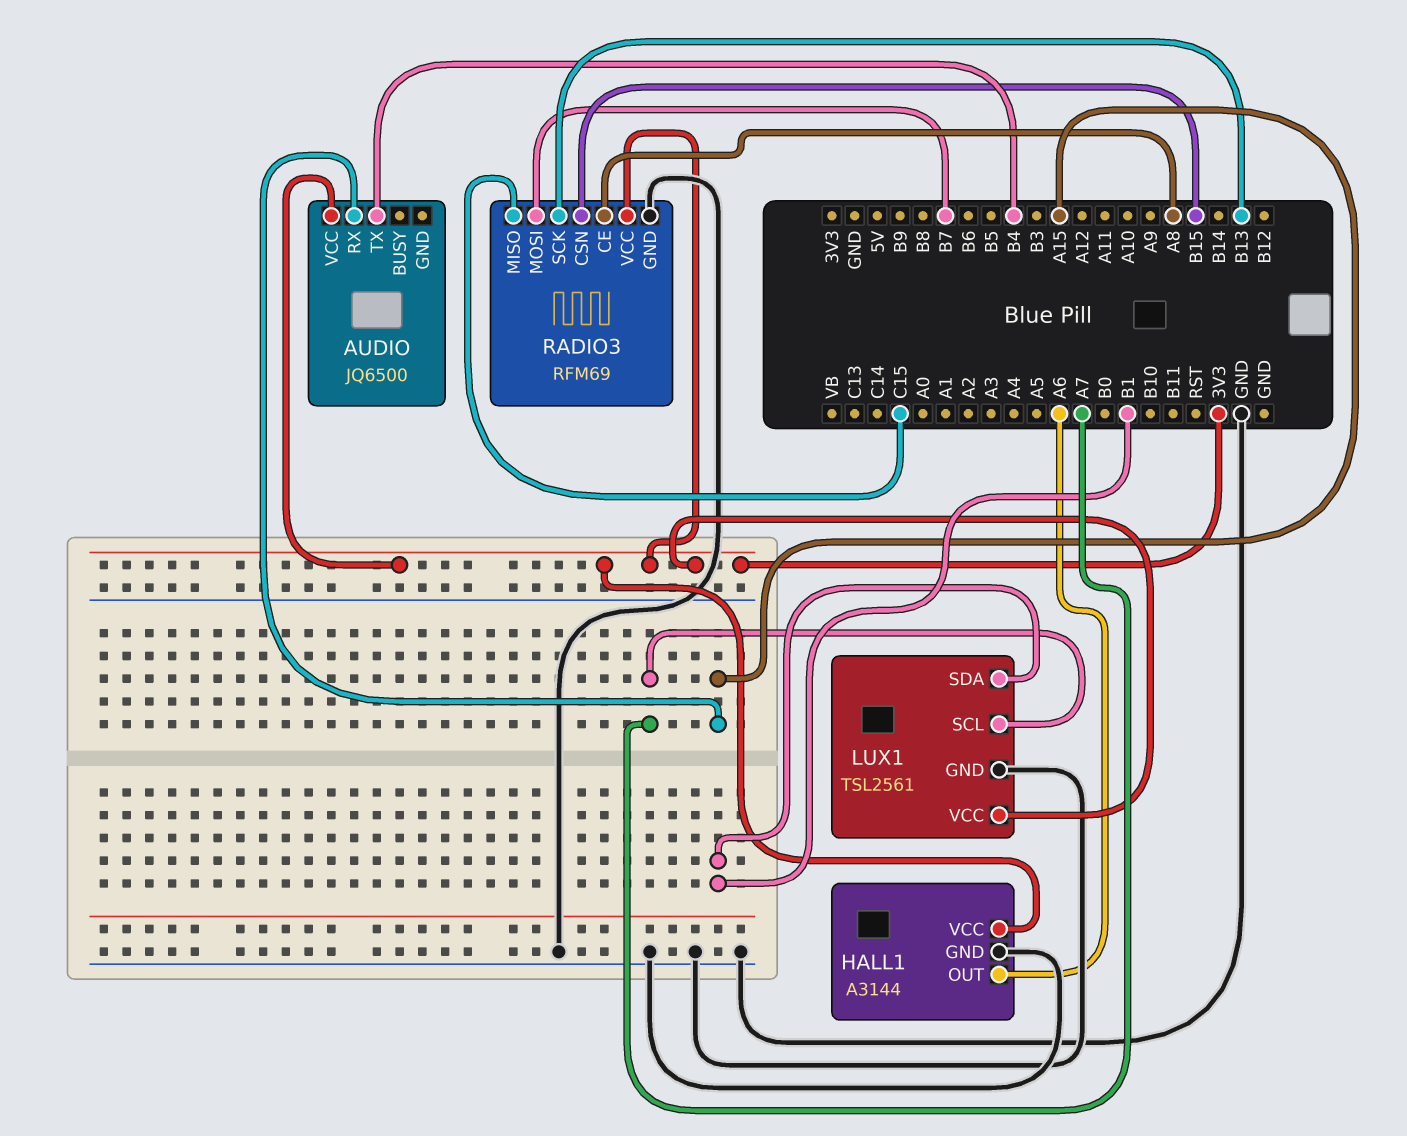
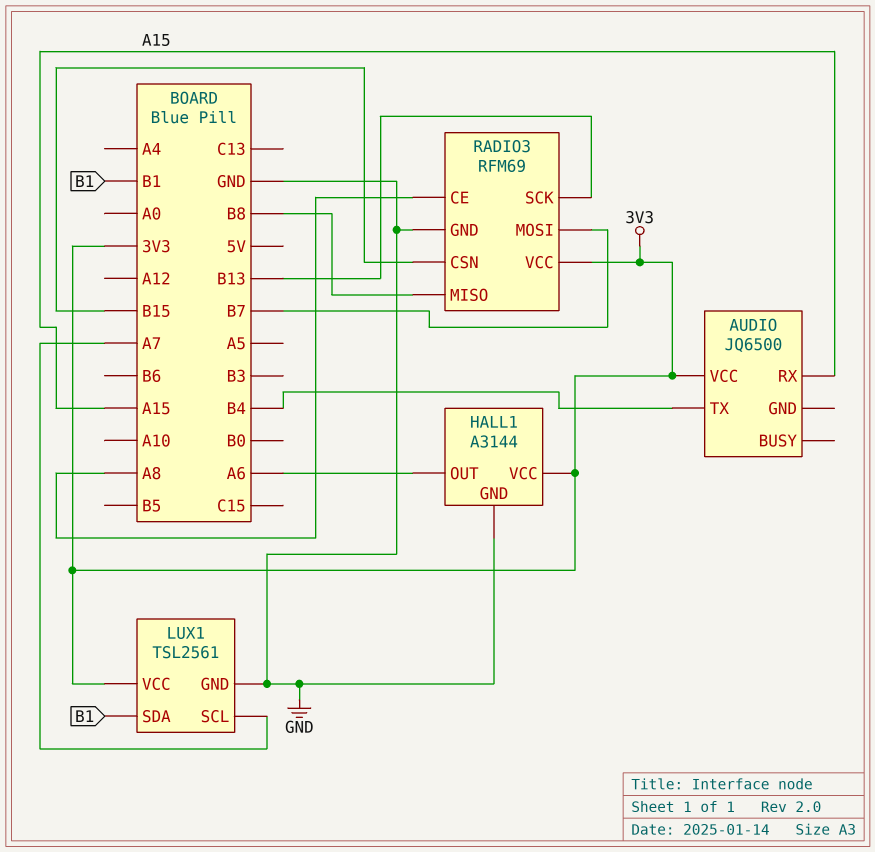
RADIO3 pin MISO: C15 -> B8

